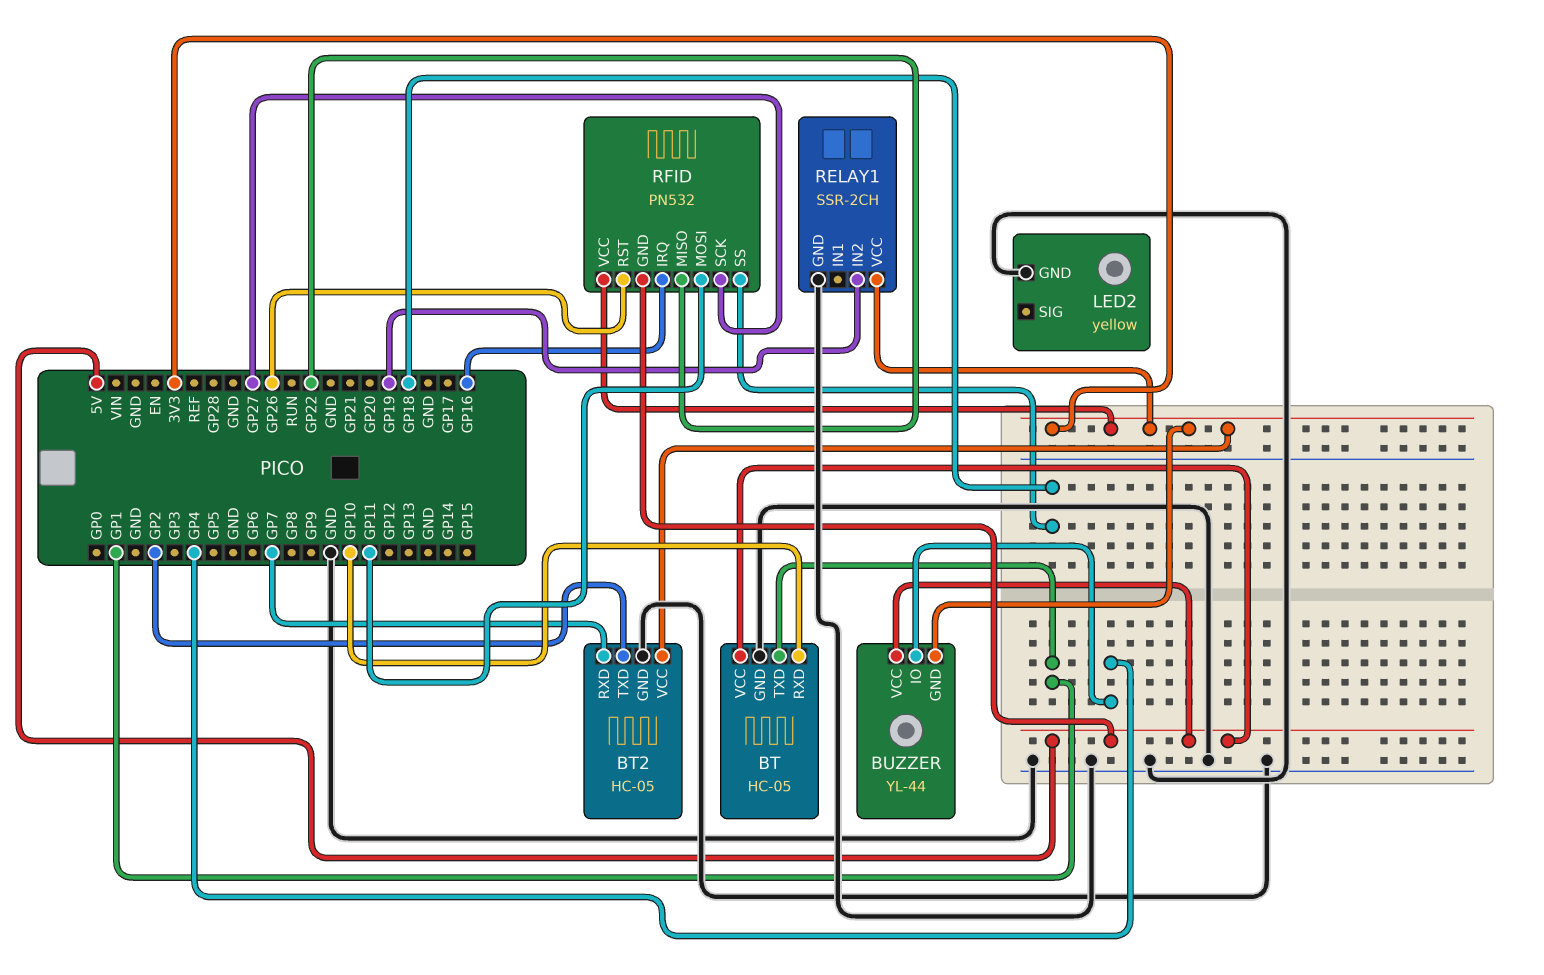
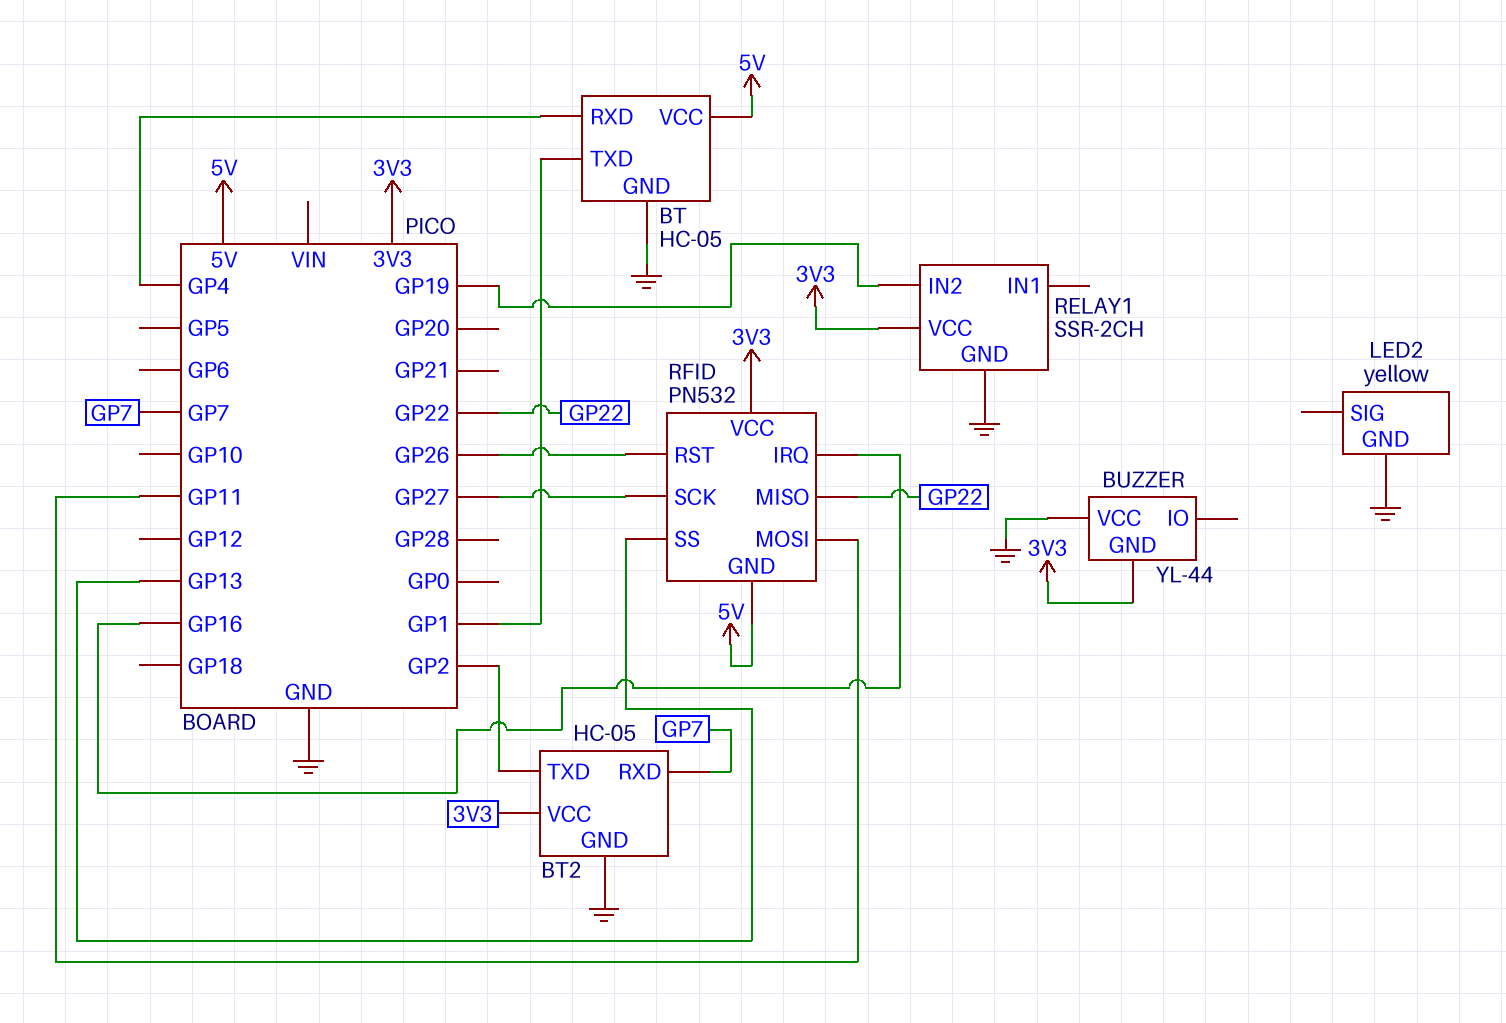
BT pin RXD: GP10 -> GP4
BUZZER pin IO: GP4 -> none
BUZZER pin VCC: 5V -> GND
RFID pin SS: GP18 -> GP13

